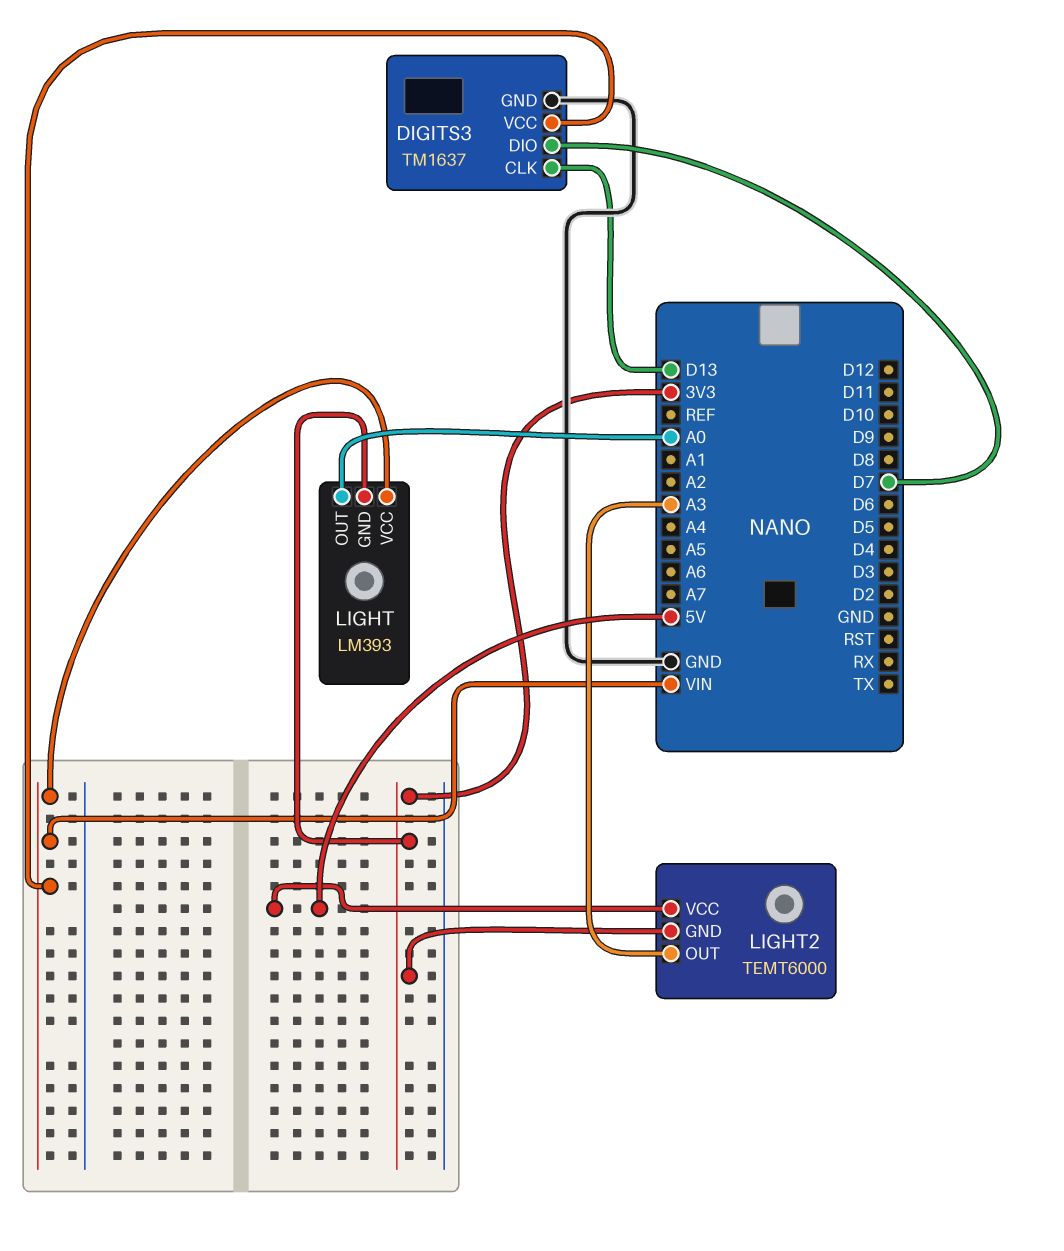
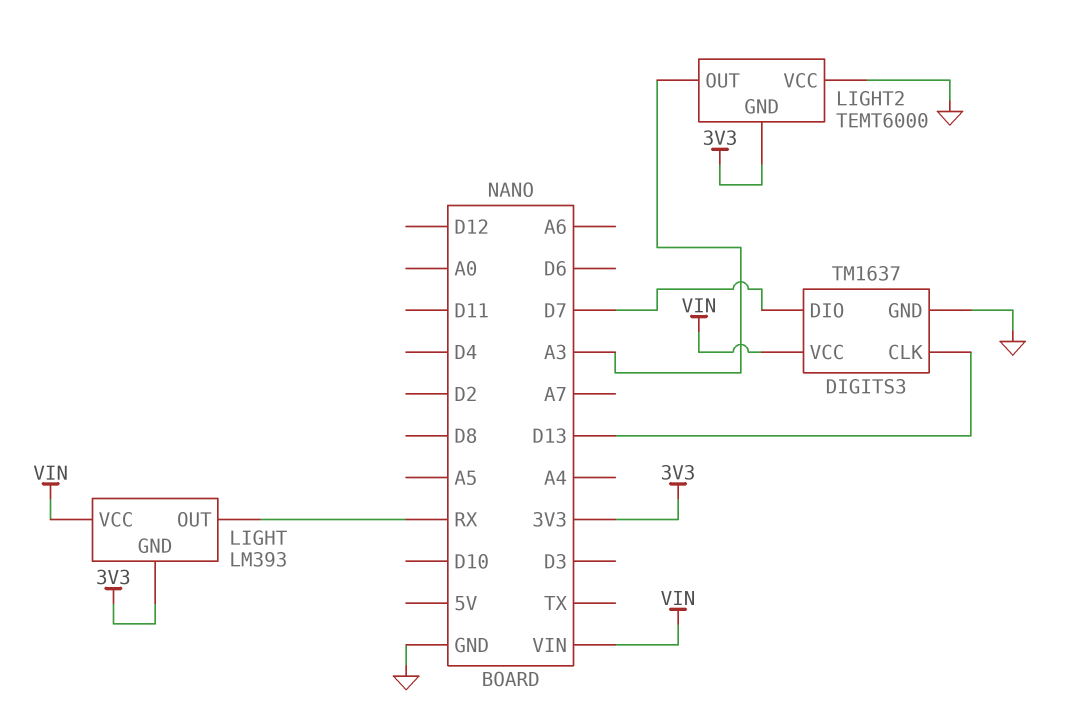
LIGHT pin OUT: A0 -> RX
LIGHT2 pin VCC: 5V -> GND

